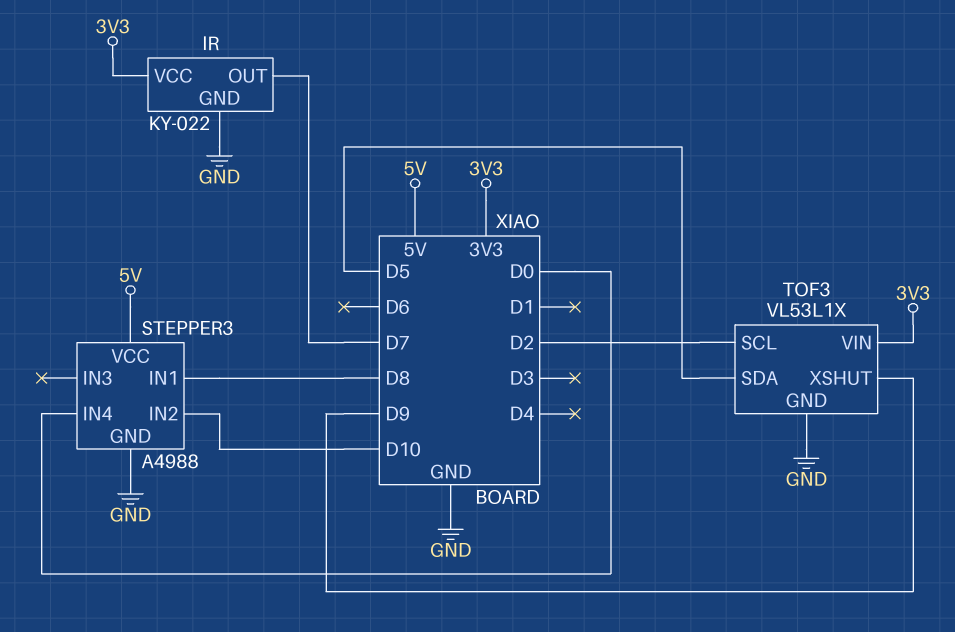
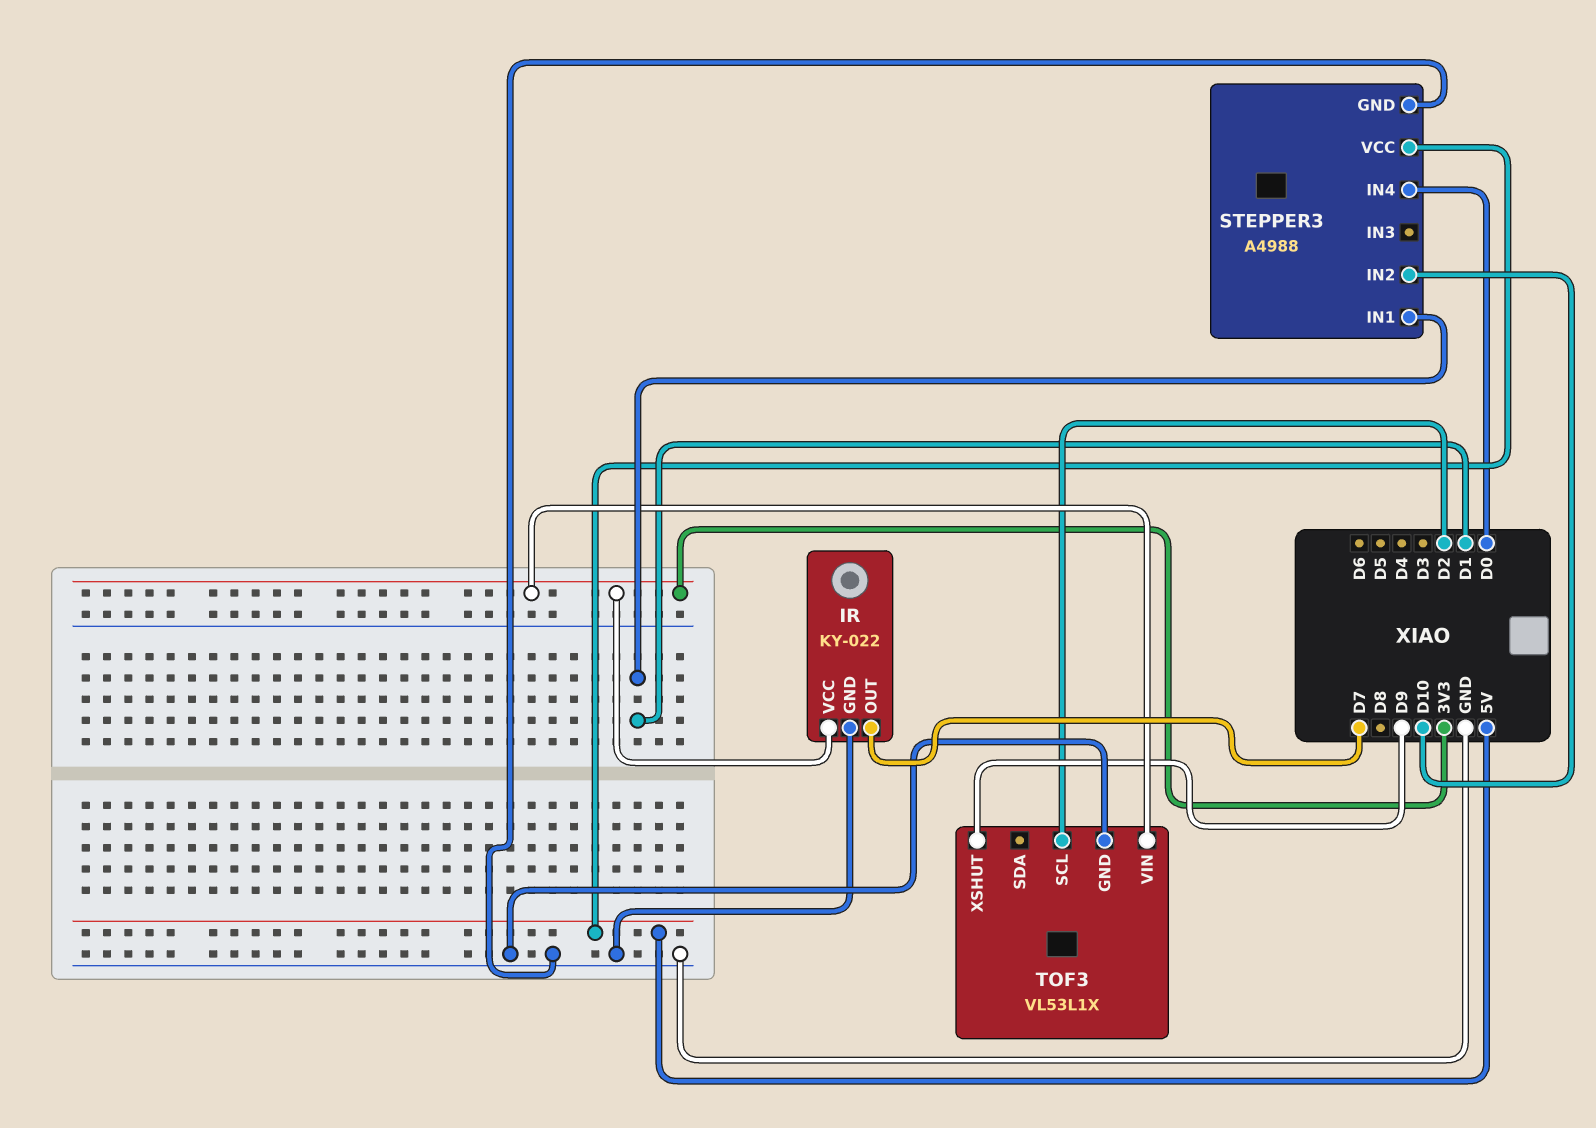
STEPPER3 pin IN1: D8 -> D1
TOF3 pin SDA: D5 -> none

